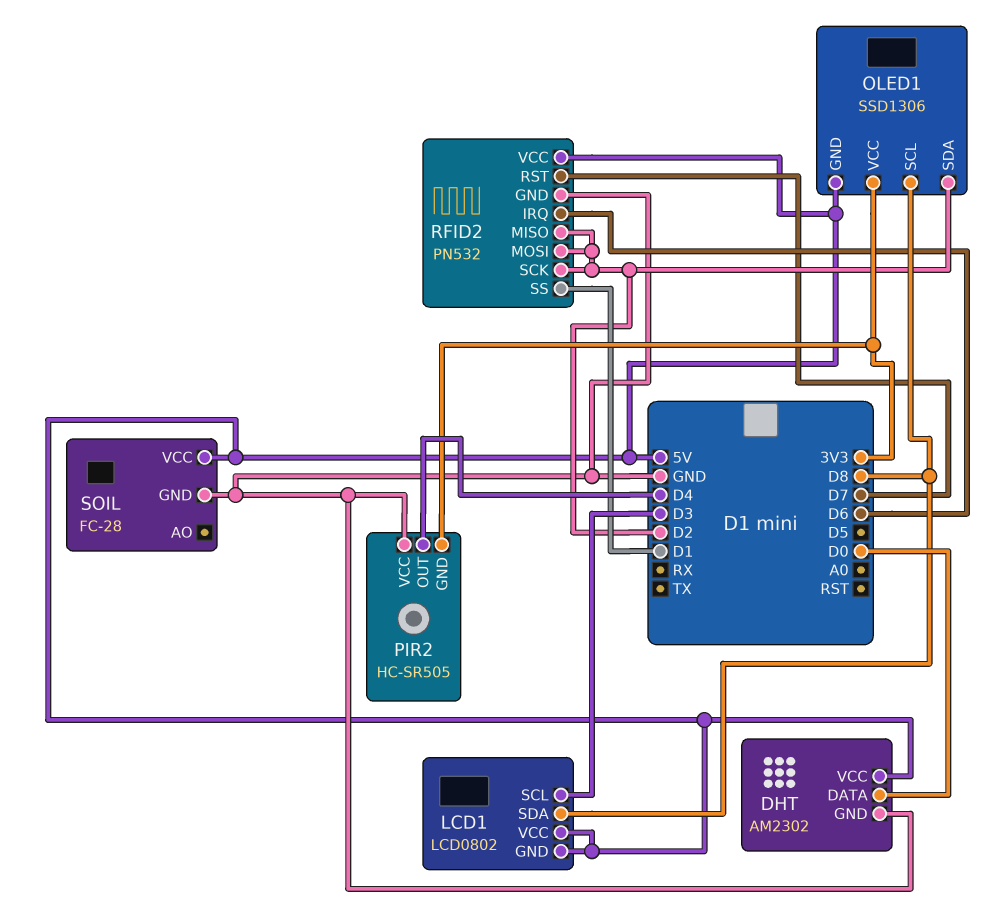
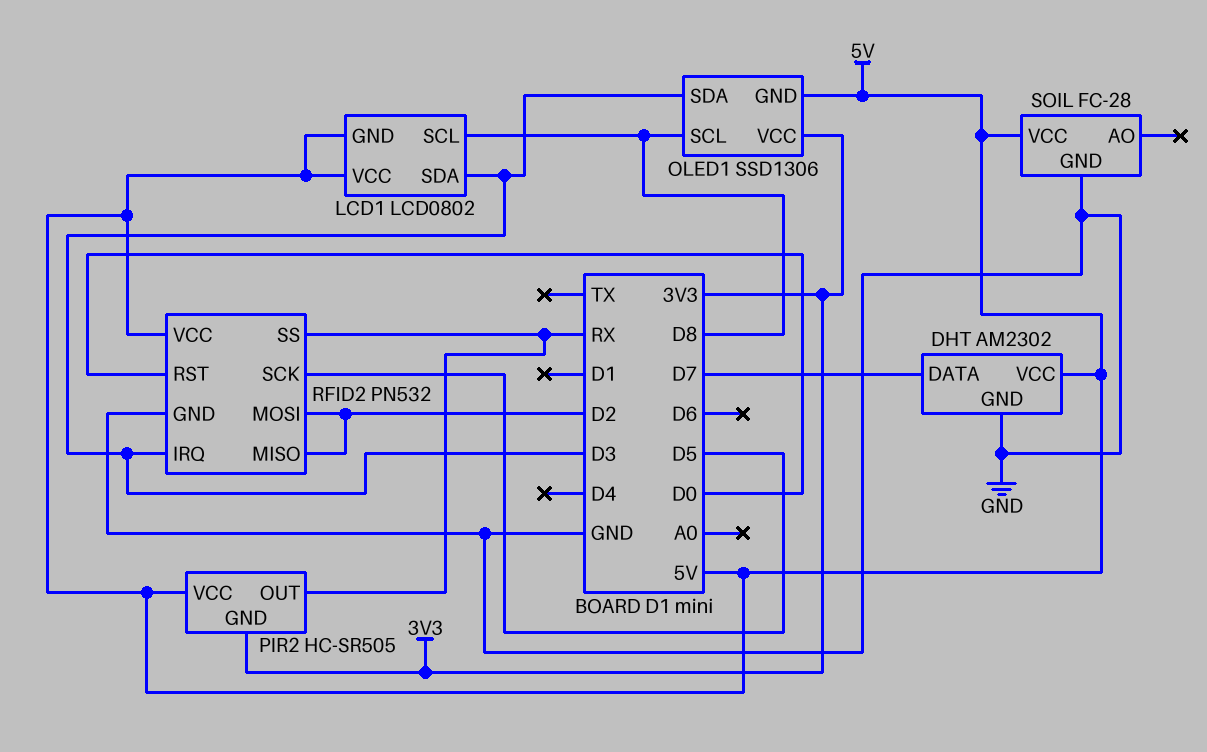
DHT pin DATA: D0 -> D7
LCD1 pin SCL: D3 -> D8
LCD1 pin SDA: D8 -> D3
OLED1 pin SDA: D2 -> D3
PIR2 pin OUT: D4 -> RX
PIR2 pin VCC: GND -> 5V
RFID2 pin IRQ: D6 -> D3
RFID2 pin RST: D7 -> D0
RFID2 pin SCK: D2 -> D5
RFID2 pin SS: D1 -> RX

